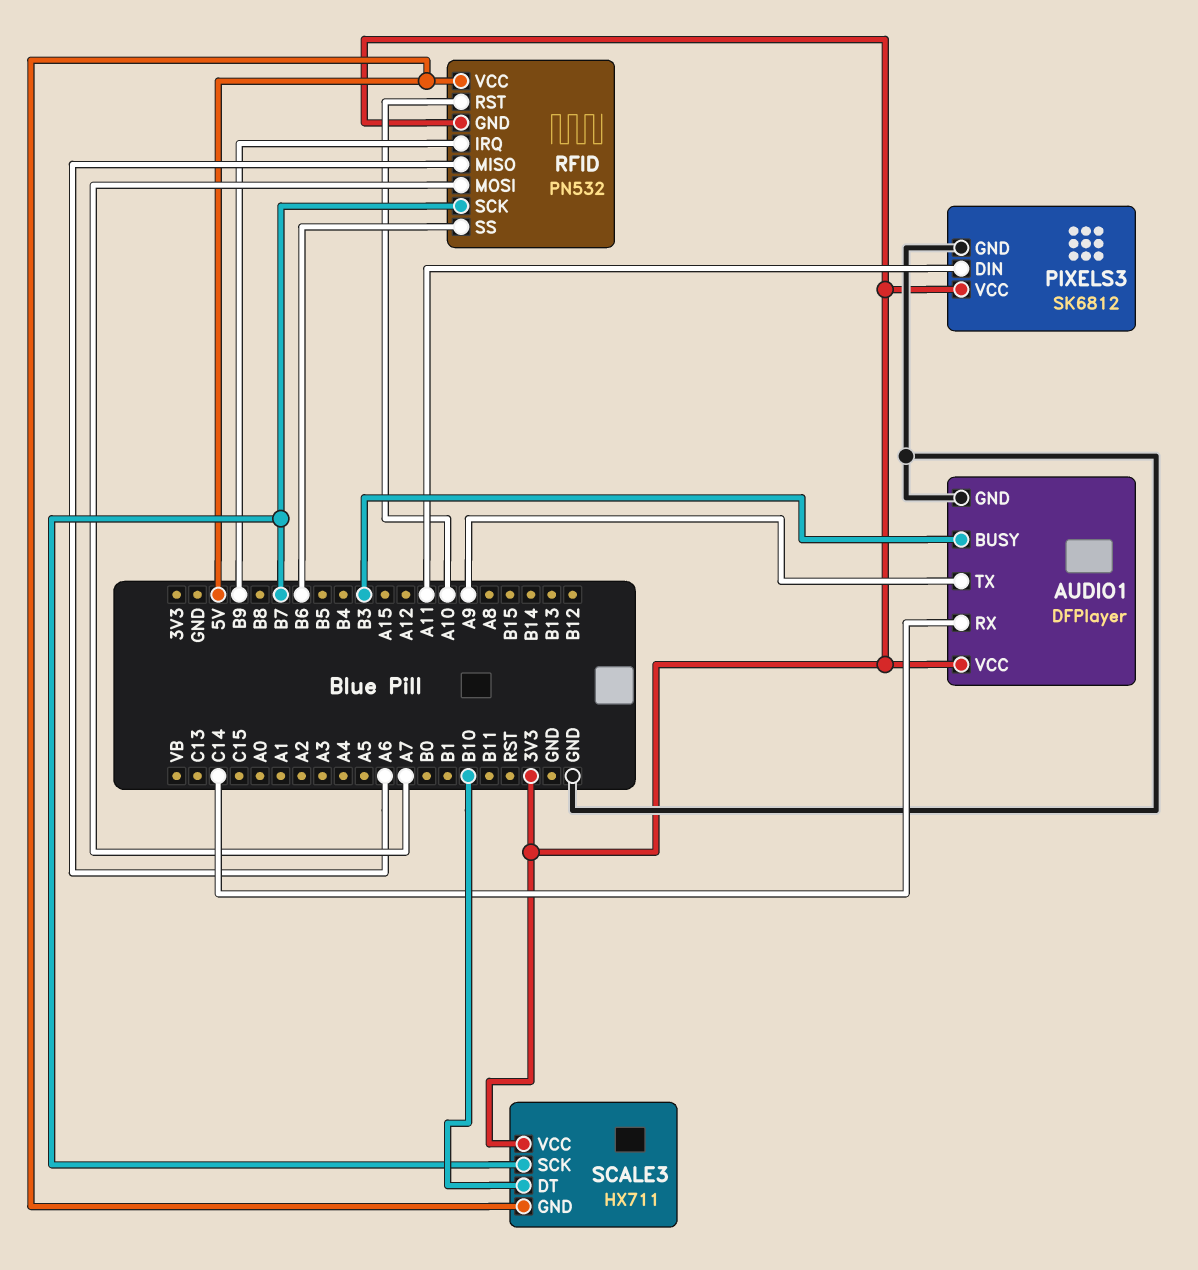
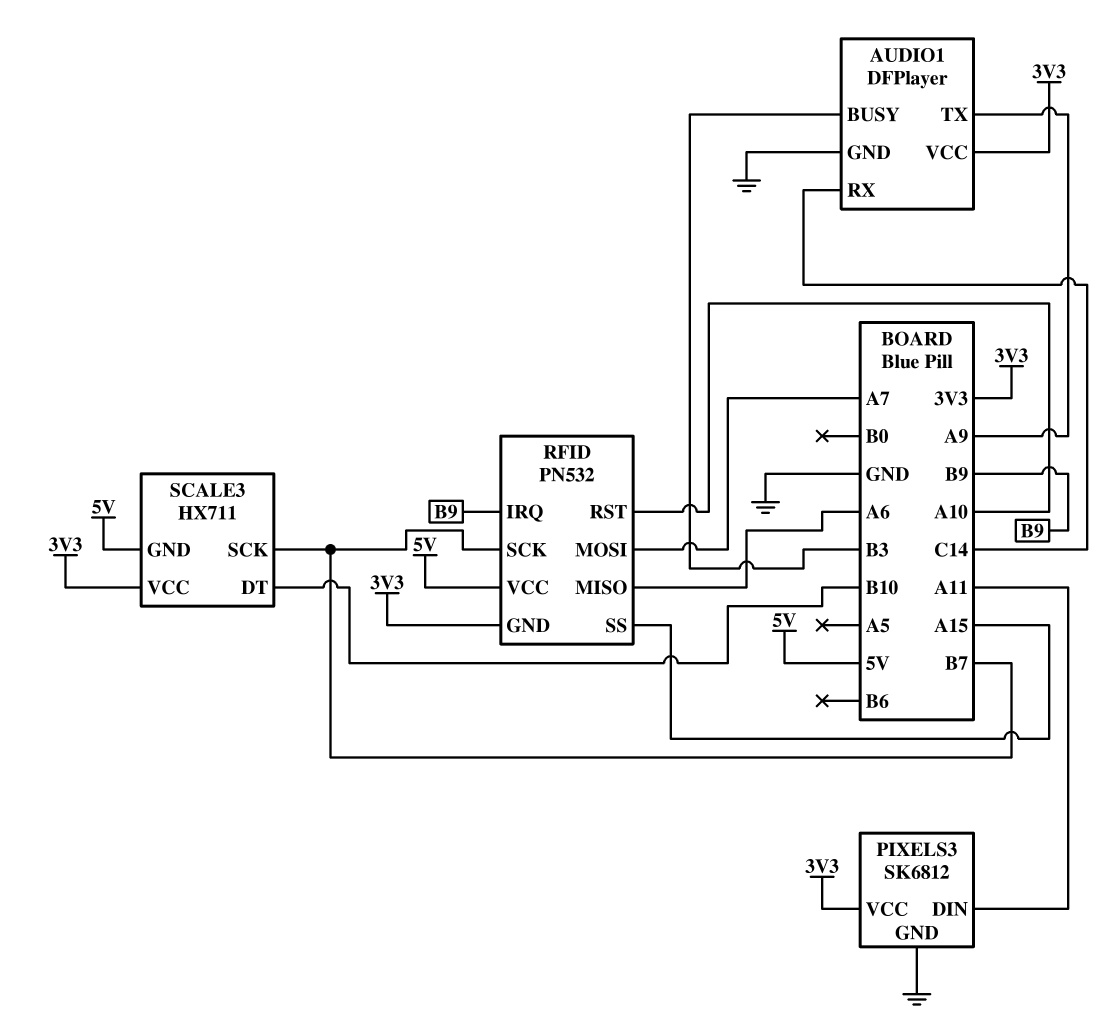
RFID pin SS: B6 -> A15

